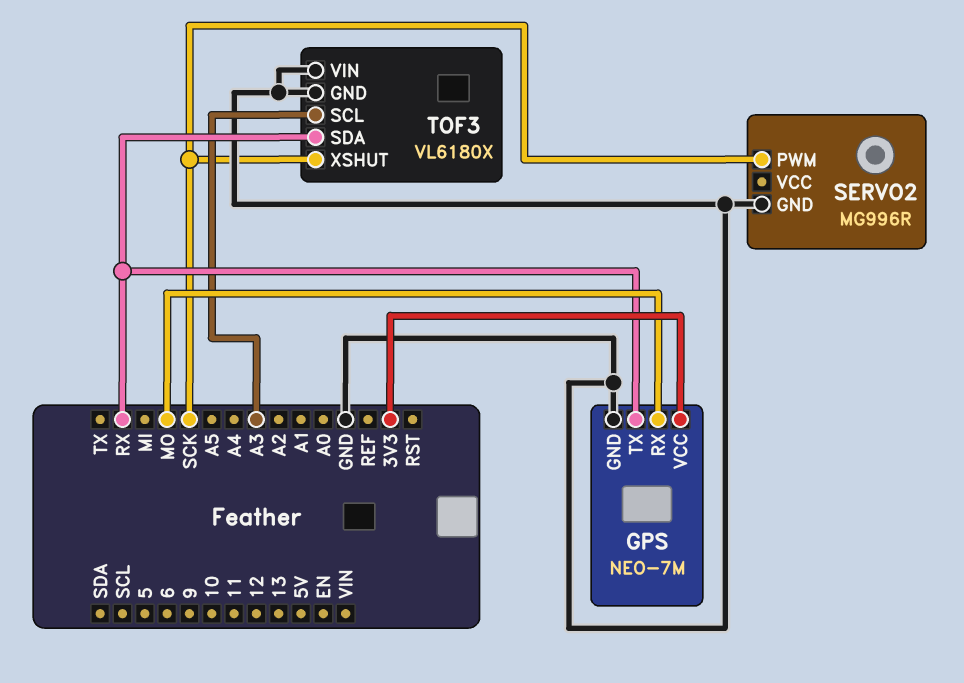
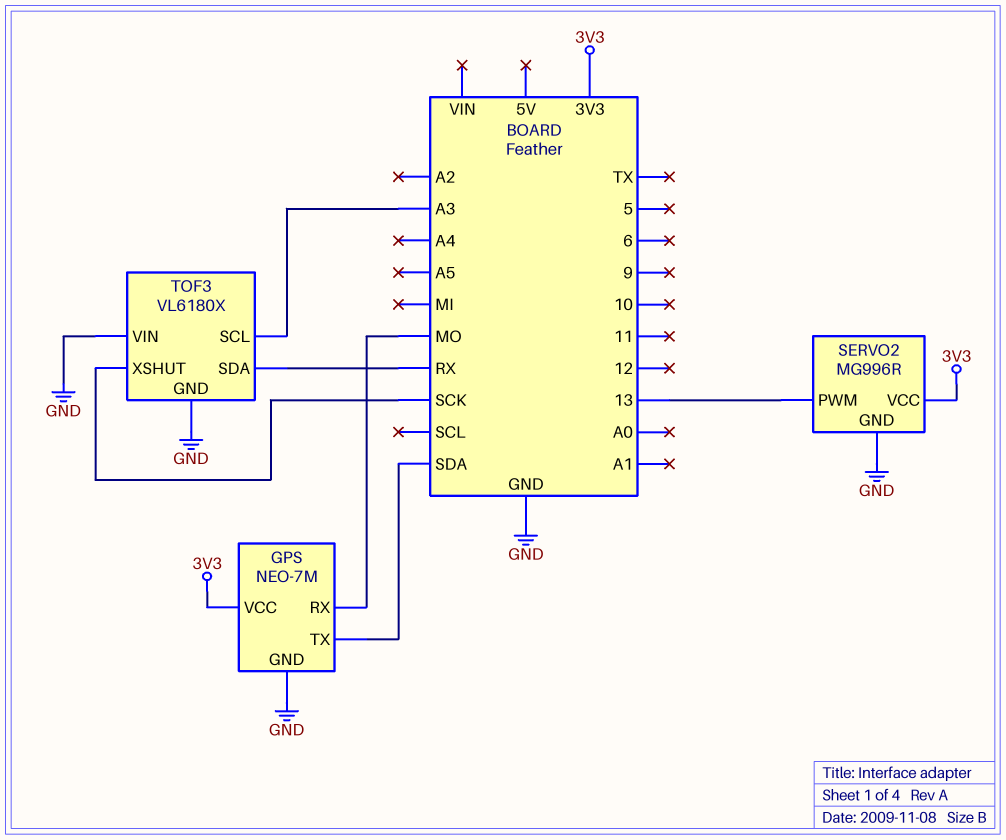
GPS pin TX: RX -> SDA
SERVO2 pin PWM: SCK -> 13
SERVO2 pin VCC: none -> 3V3

